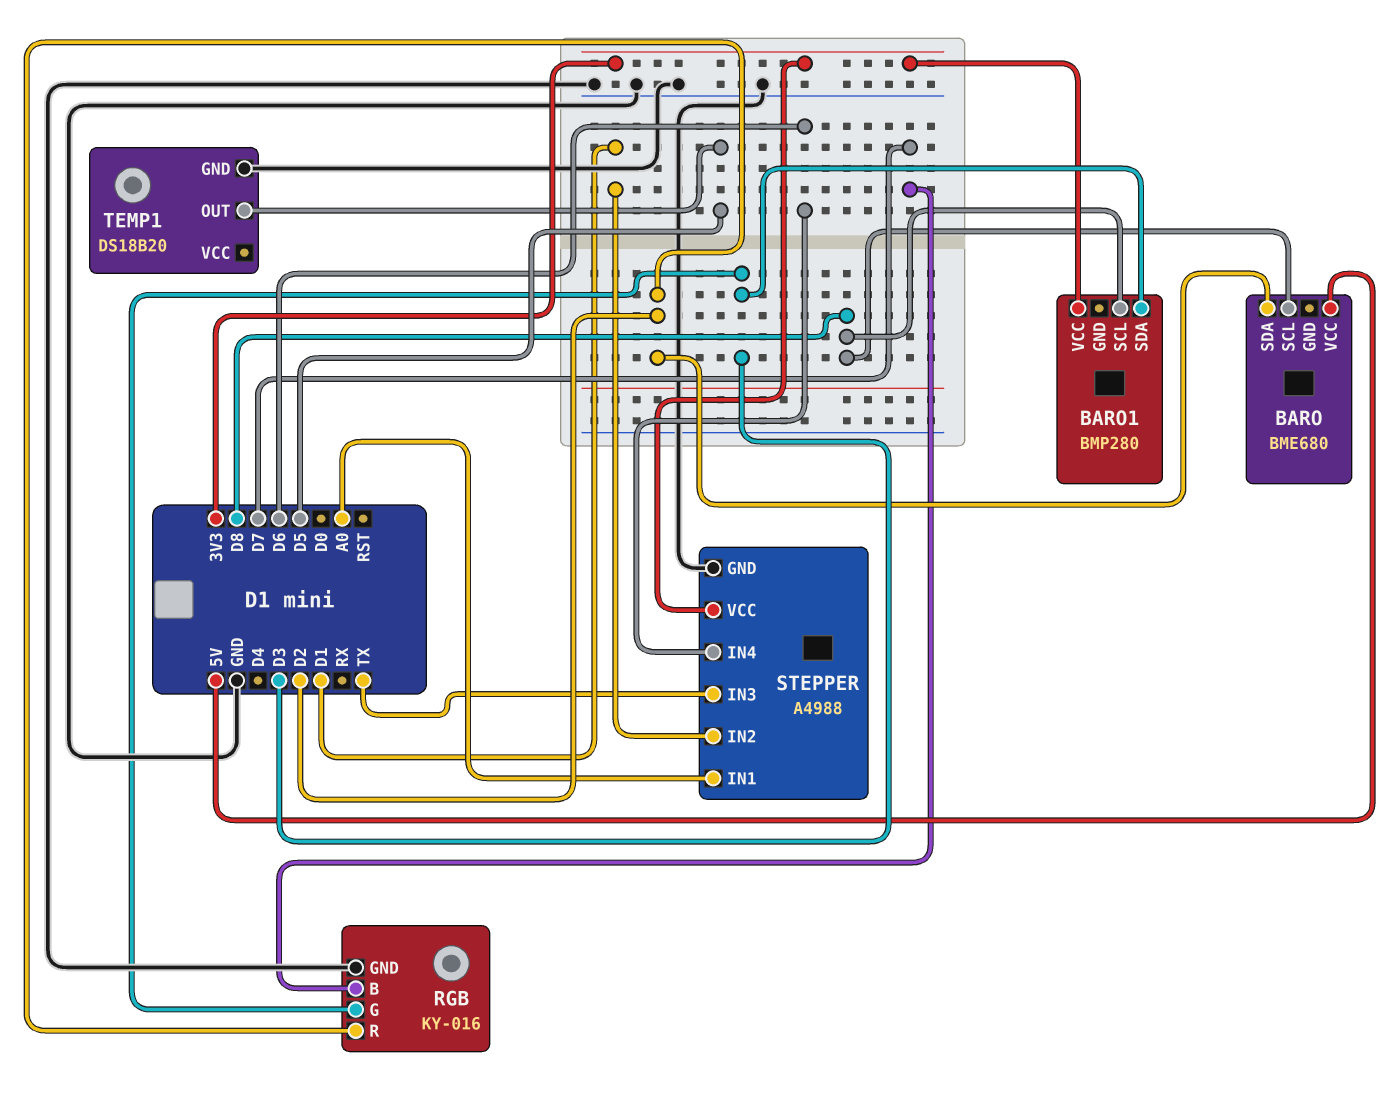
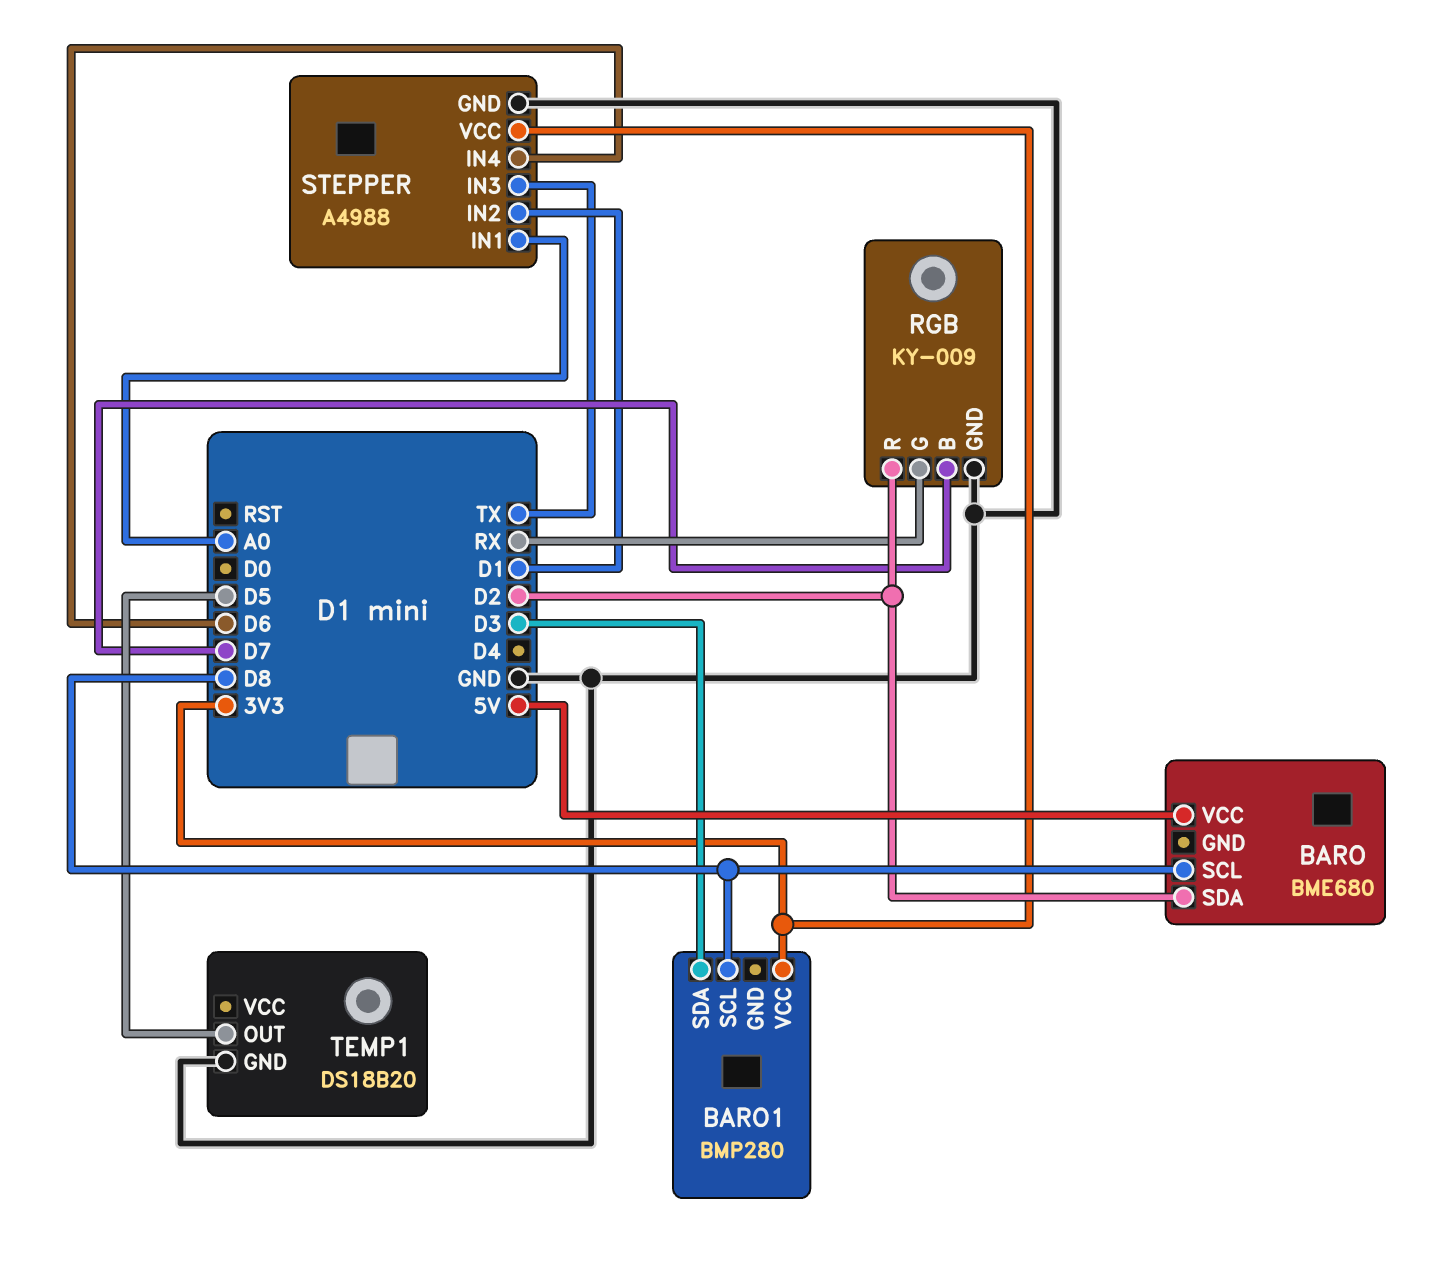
RGB: KY-016 -> KY-009
RGB pin G: D3 -> RX

